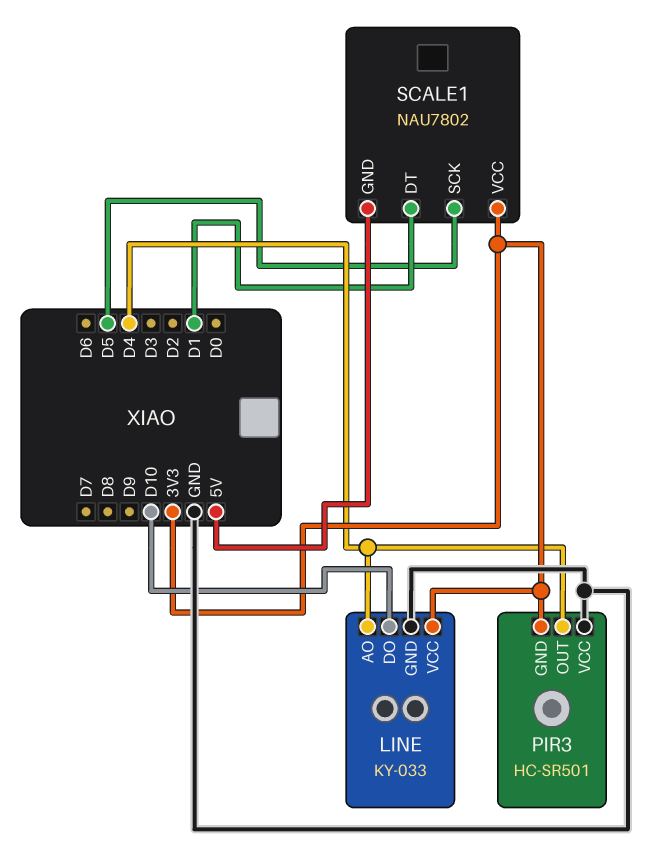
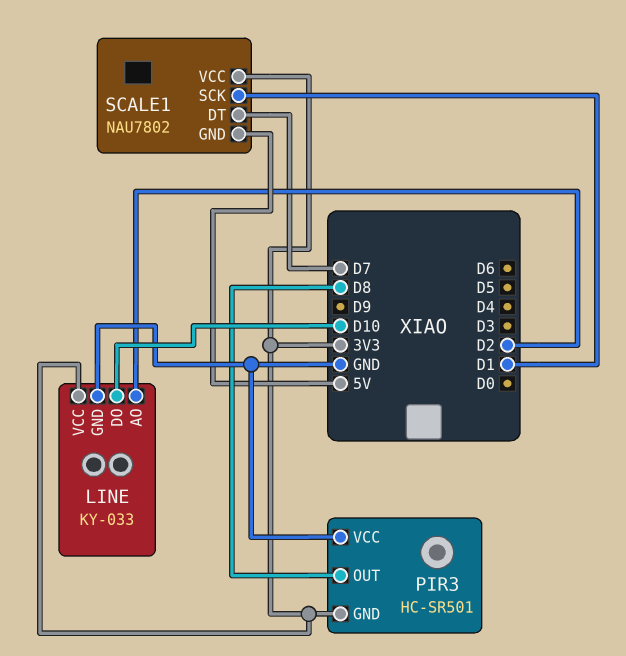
LINE pin AO: D4 -> D2
PIR3 pin OUT: D4 -> D8
SCALE1 pin DT: D1 -> D7
SCALE1 pin SCK: D5 -> D1

